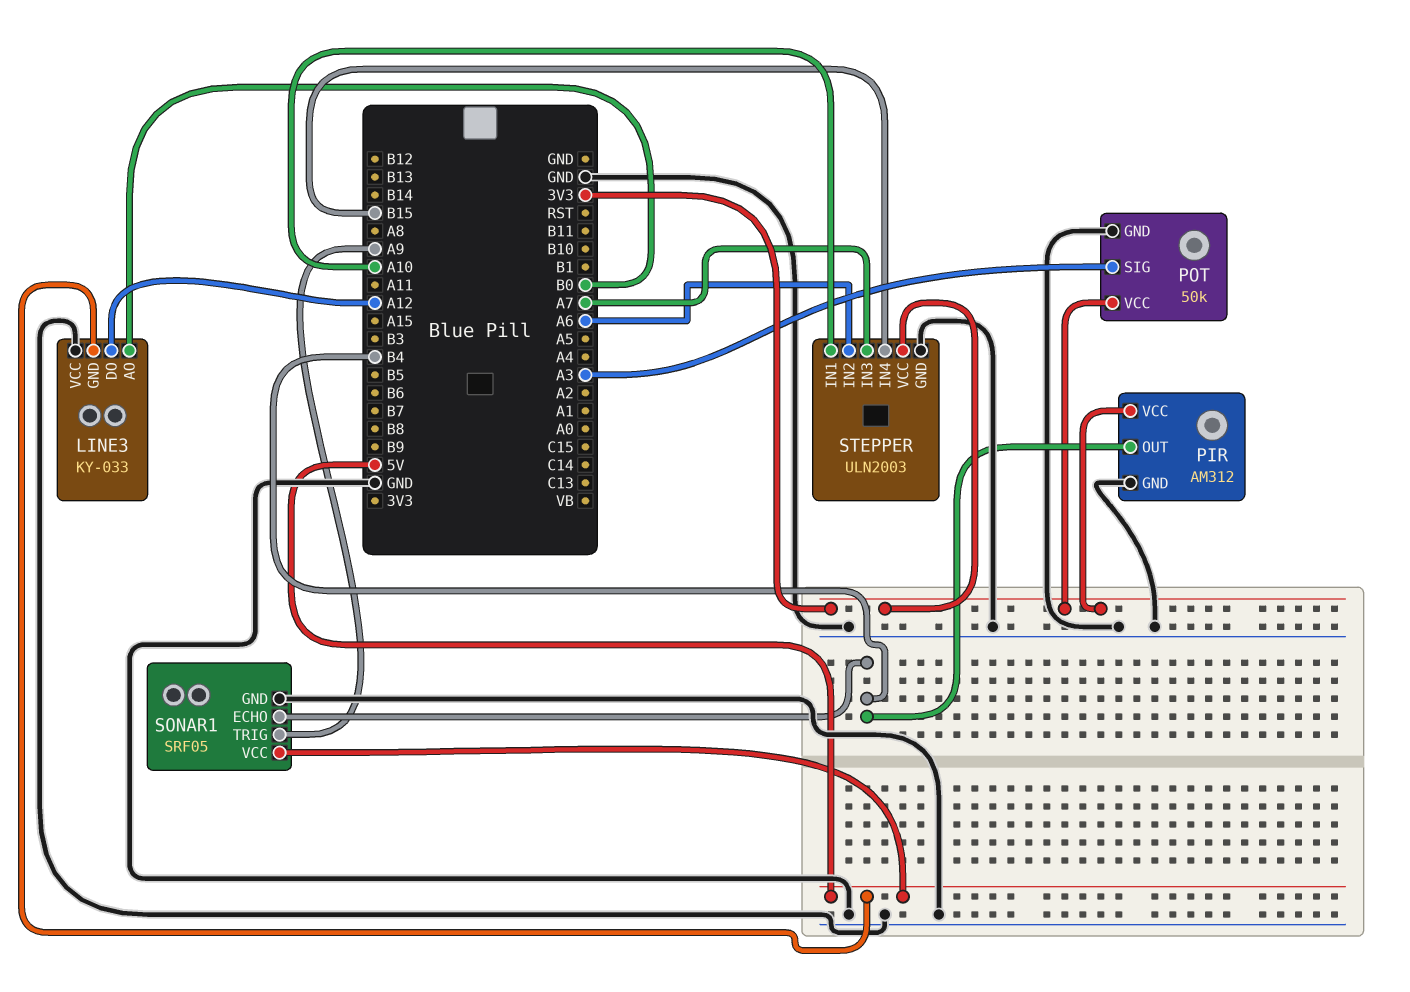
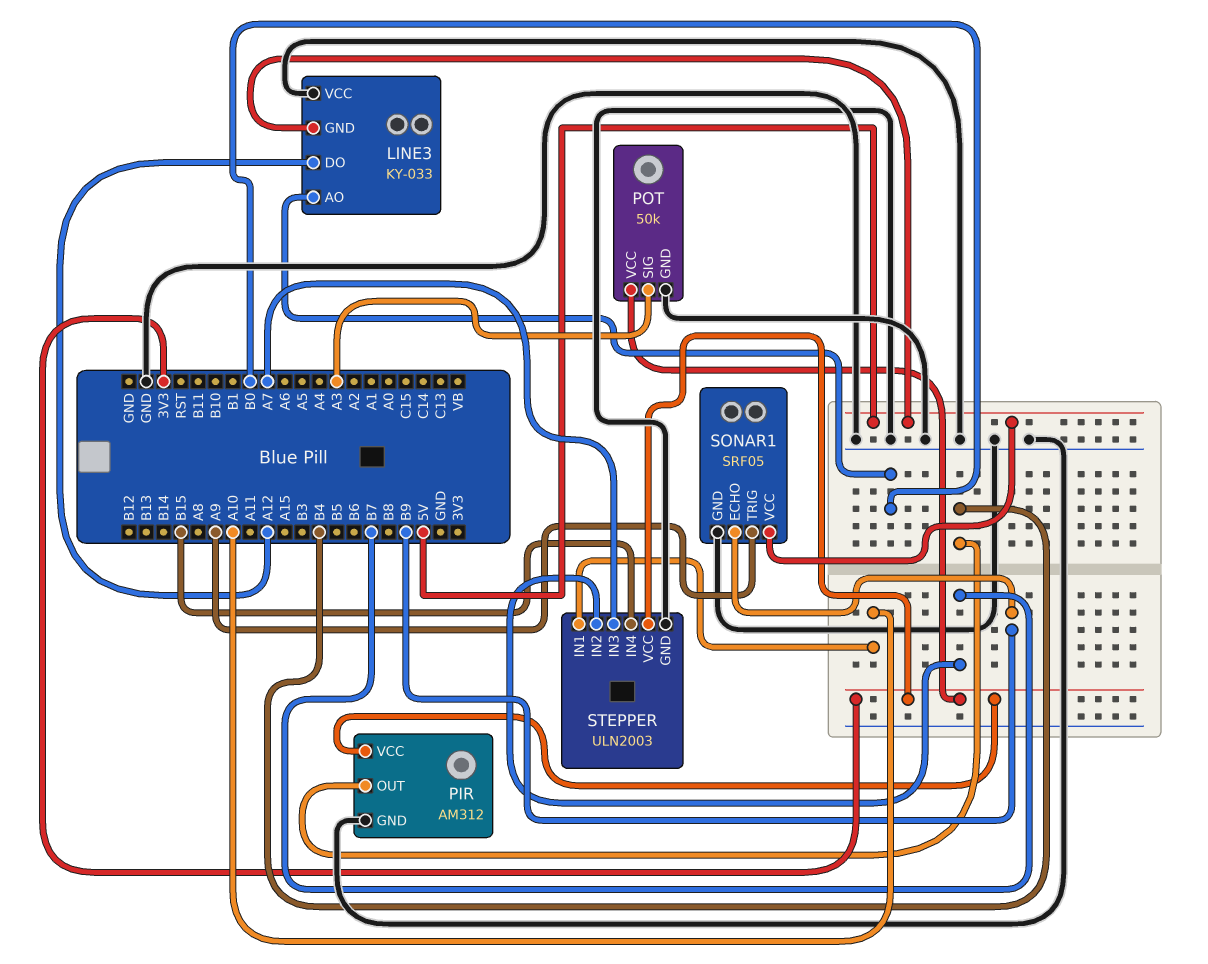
SONAR1 pin ECHO: B4 -> B9
STEPPER pin IN2: A6 -> B7

